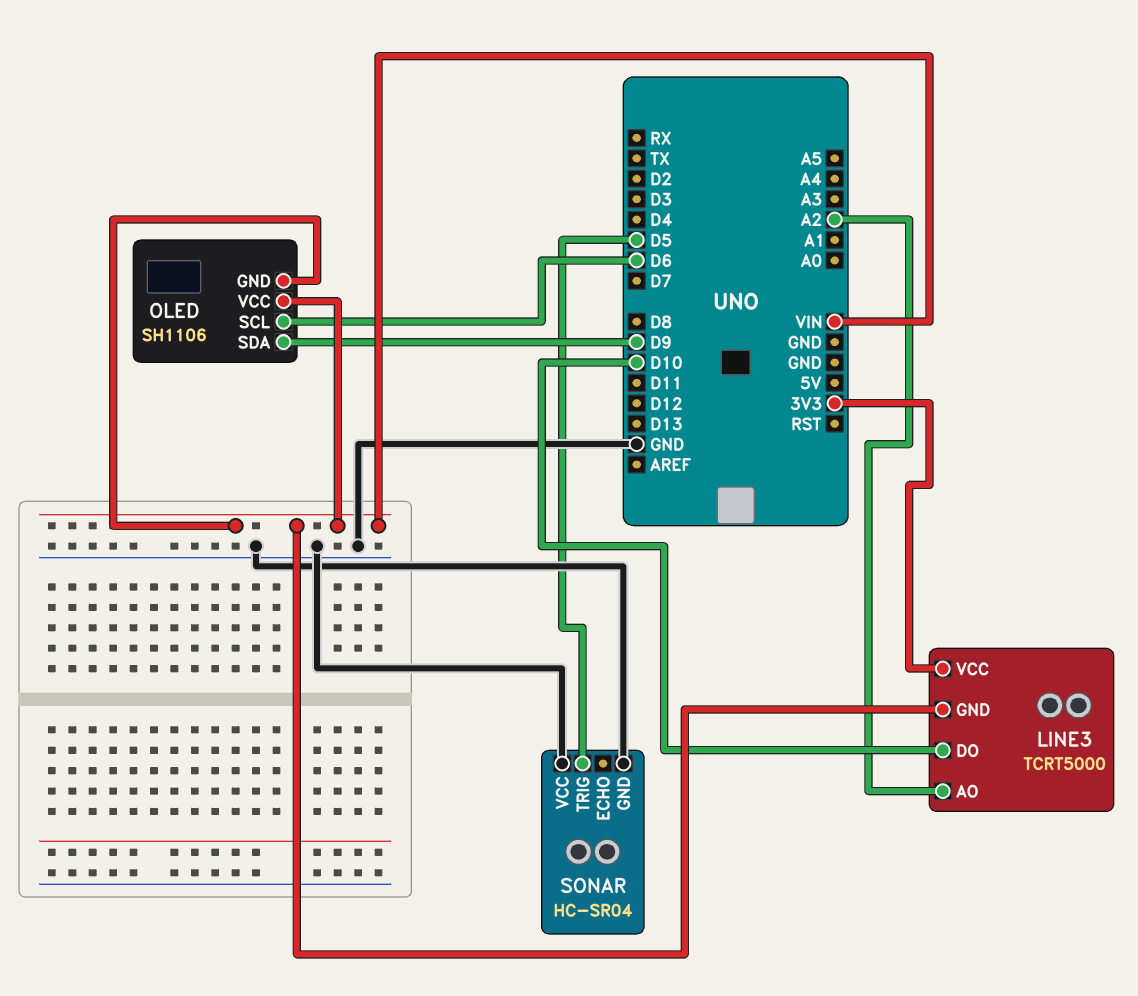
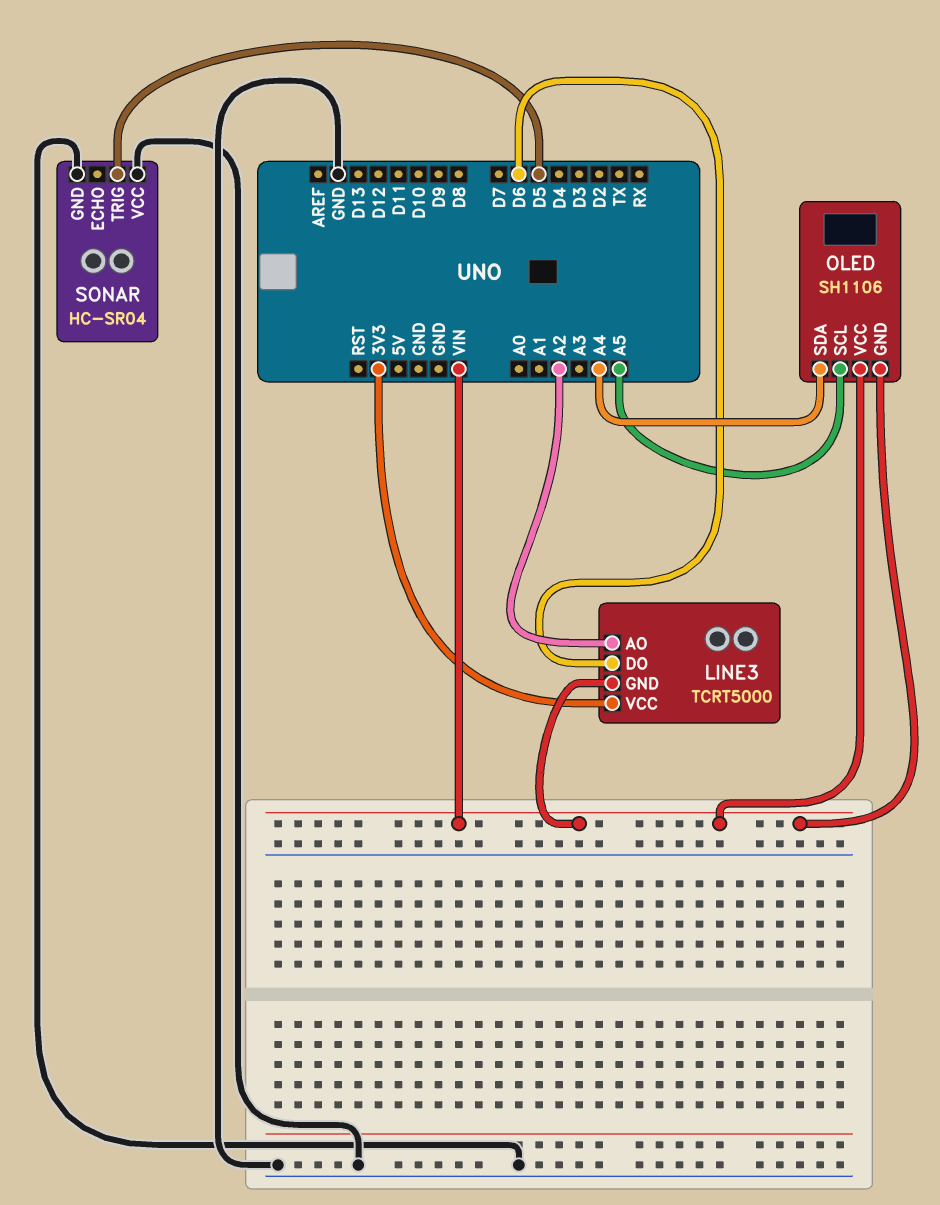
LINE3 pin DO: D10 -> D6
OLED pin SCL: D6 -> A5
OLED pin SDA: D9 -> A4

